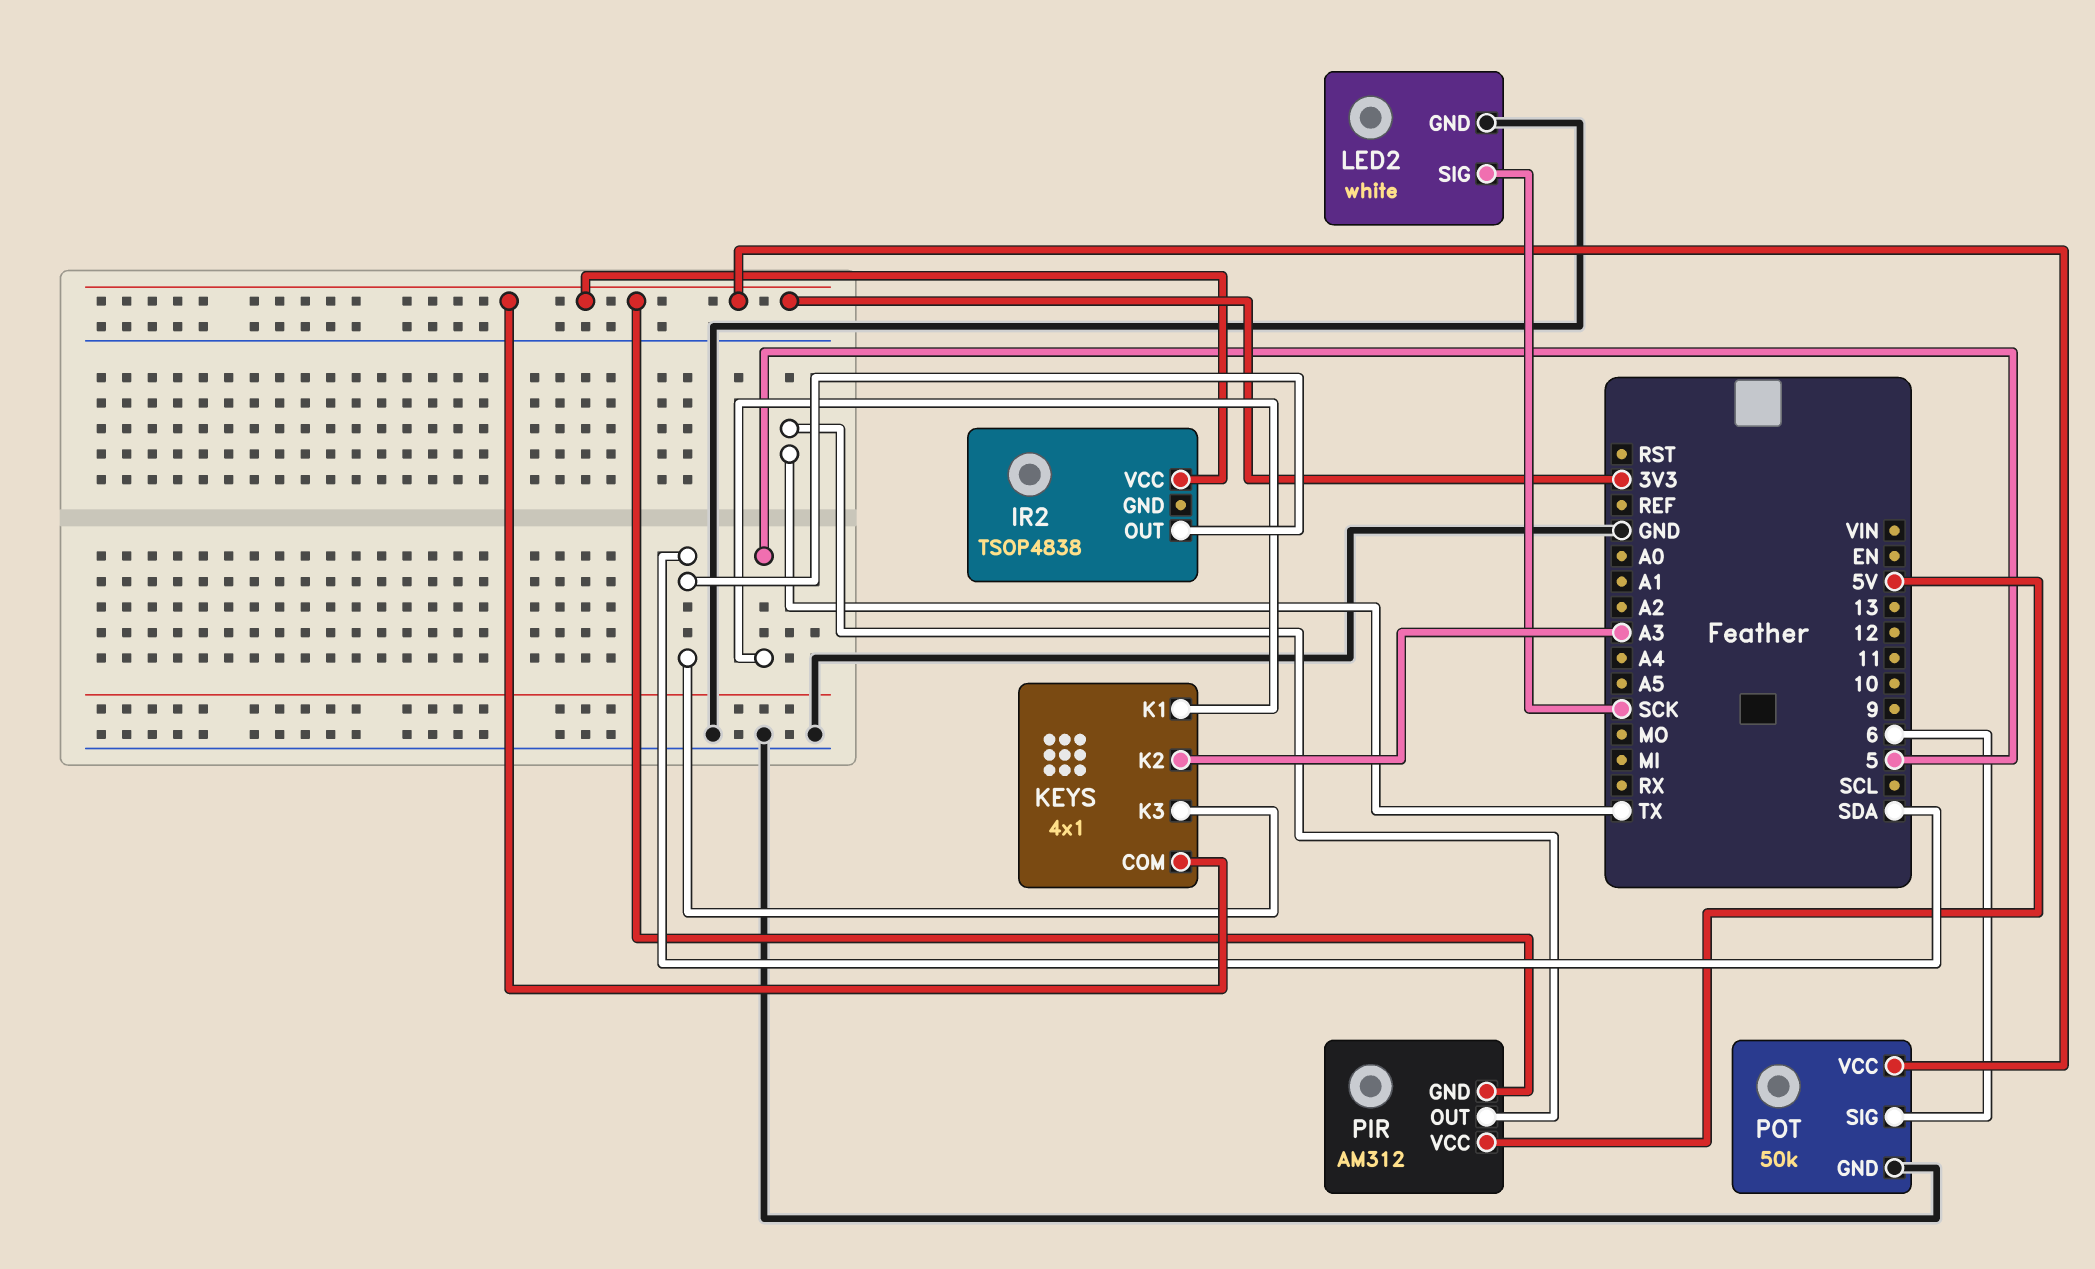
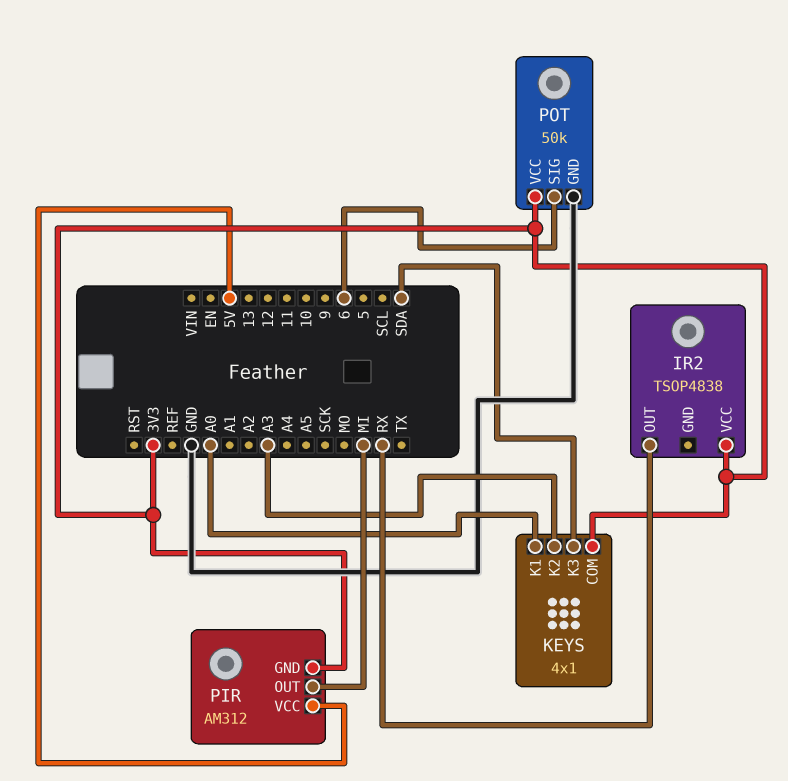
IR2 pin OUT: SDA -> RX
KEYS pin K1: 5 -> A0
LED2: white -> none
LED2 pin GND: GND -> none
LED2 pin SIG: SCK -> none
PIR pin OUT: TX -> MI

